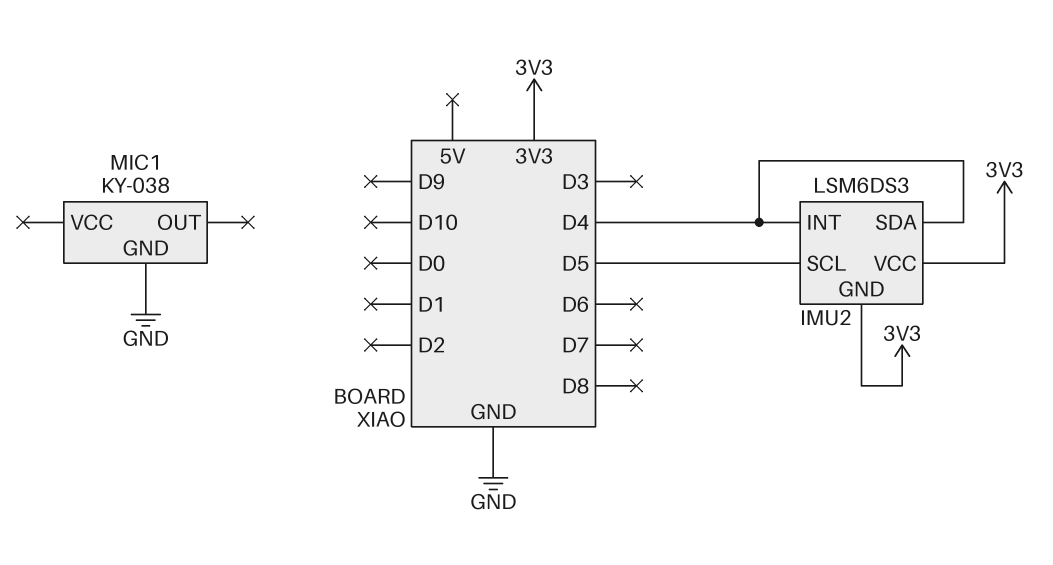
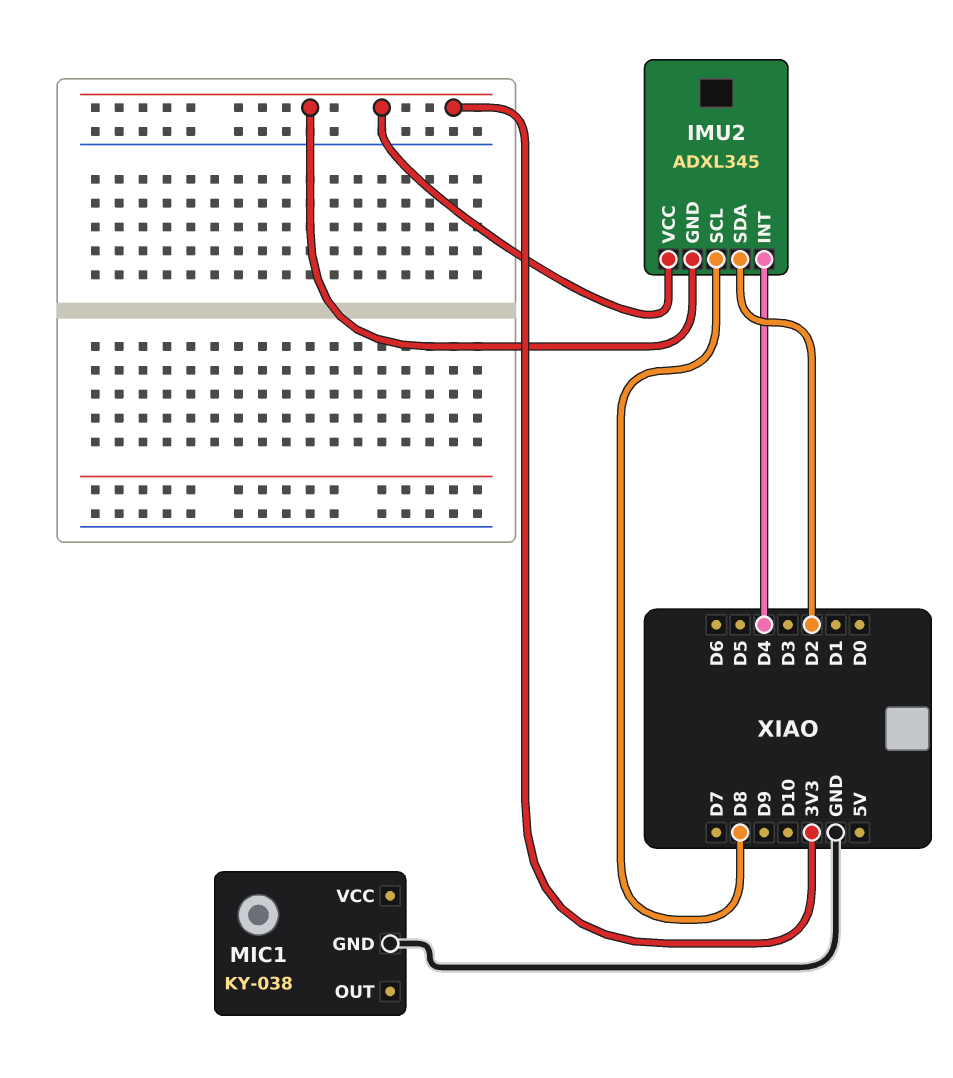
IMU2: LSM6DS3 -> ADXL345
IMU2 pin SCL: D5 -> D8
IMU2 pin SDA: D4 -> D2

